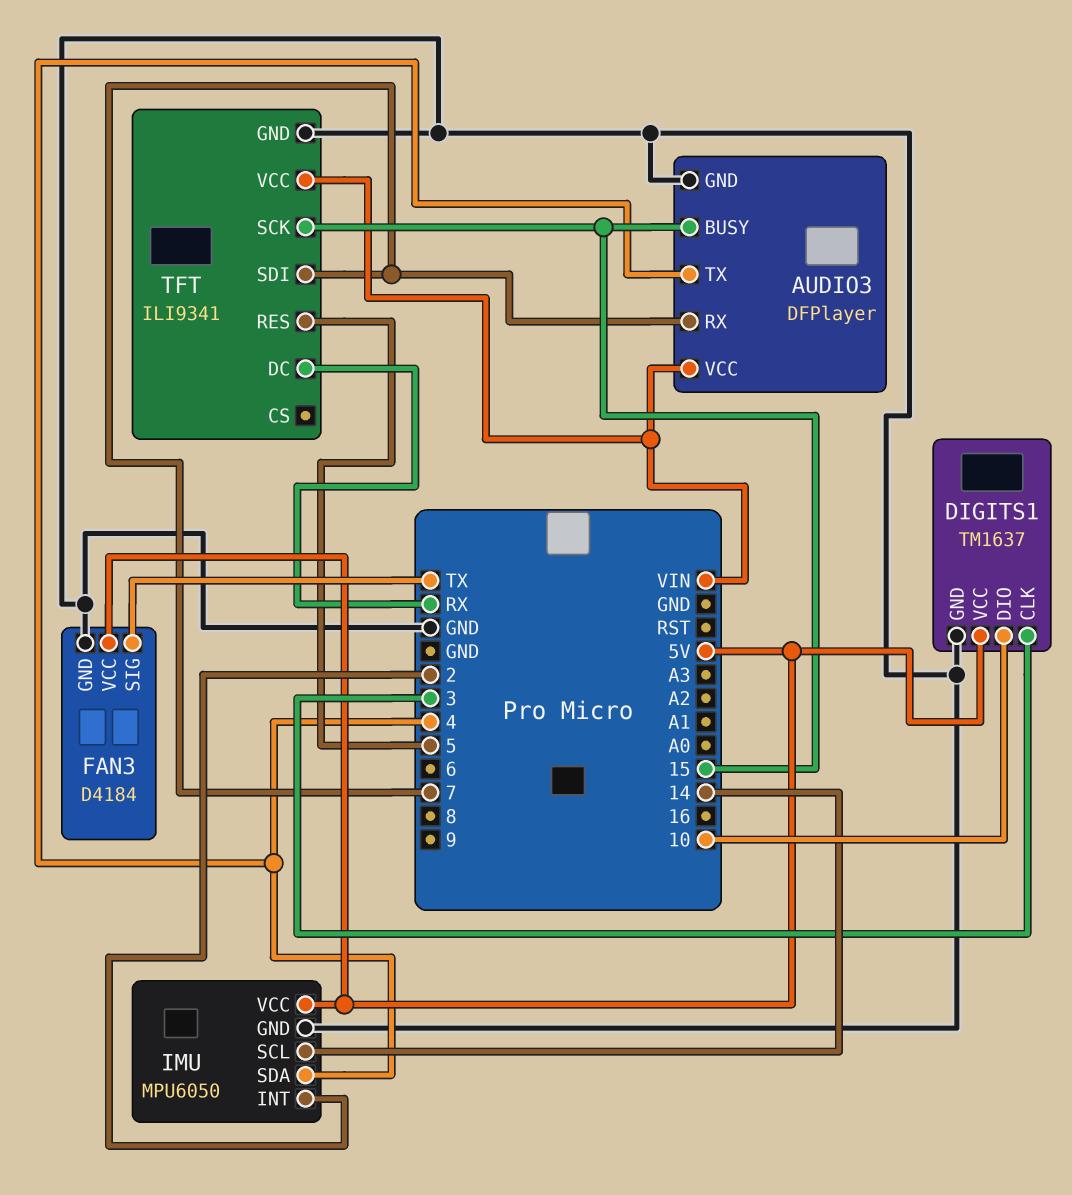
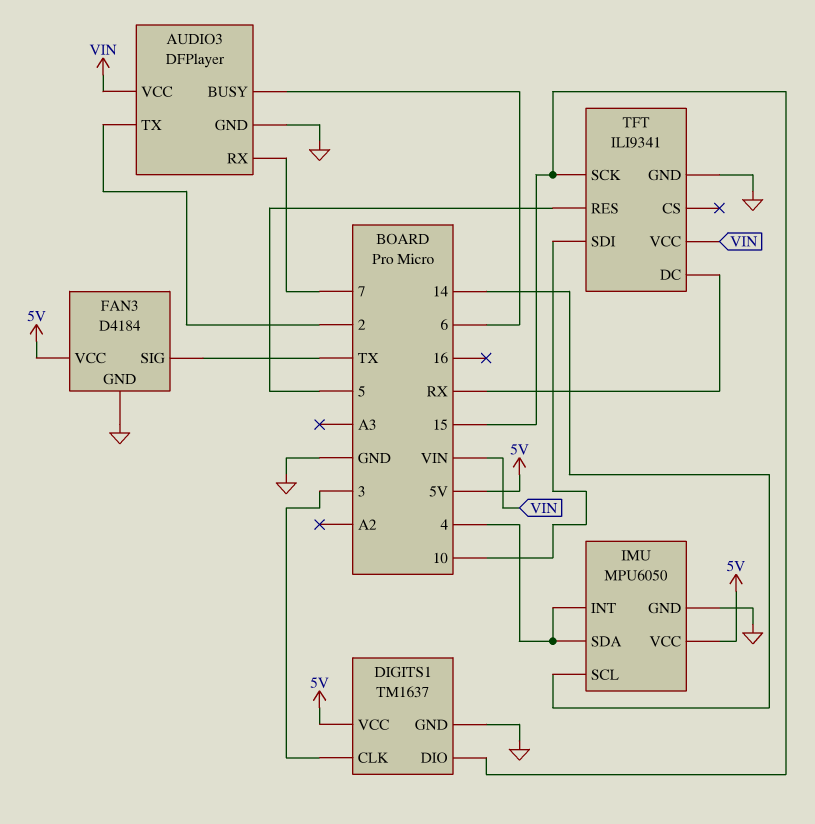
AUDIO3 pin BUSY: 15 -> 6
AUDIO3 pin TX: 4 -> 2
DIGITS1 pin DIO: 10 -> 15
IMU pin INT: 2 -> 4
TFT pin SDI: 7 -> 10

